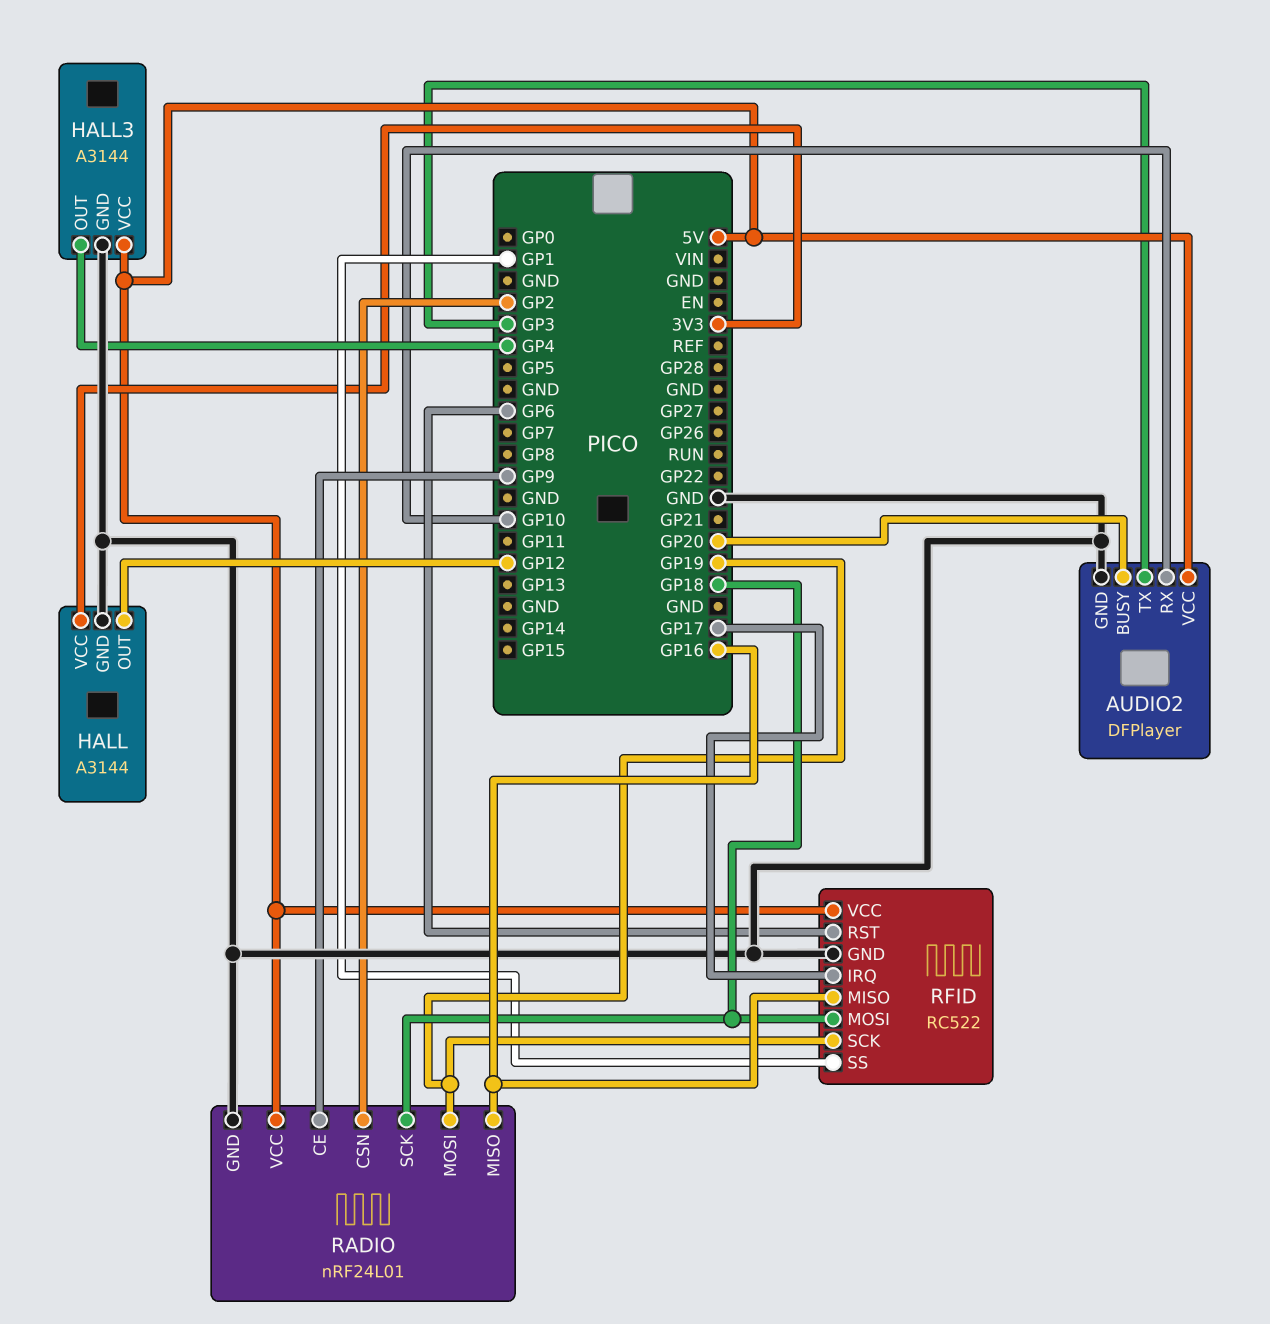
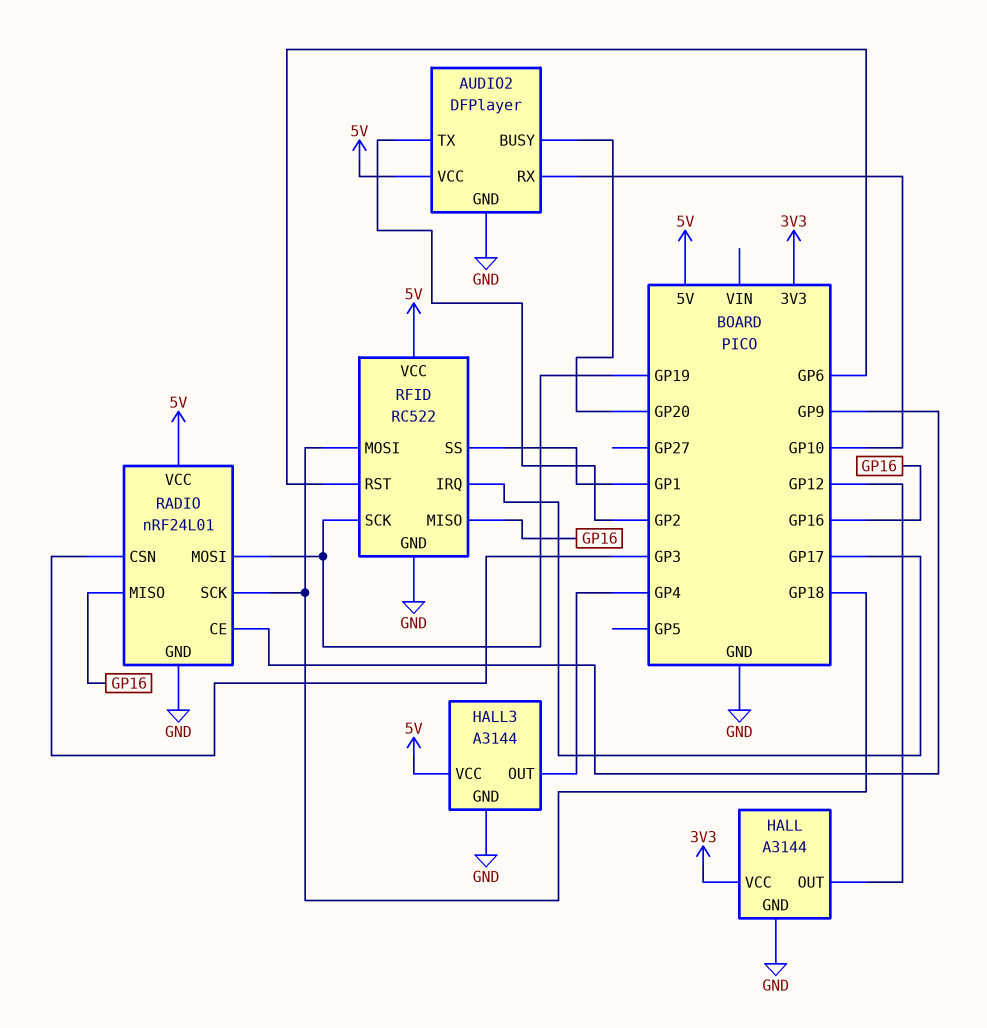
AUDIO2 pin TX: GP3 -> GP2
RADIO pin CSN: GP2 -> GP3

